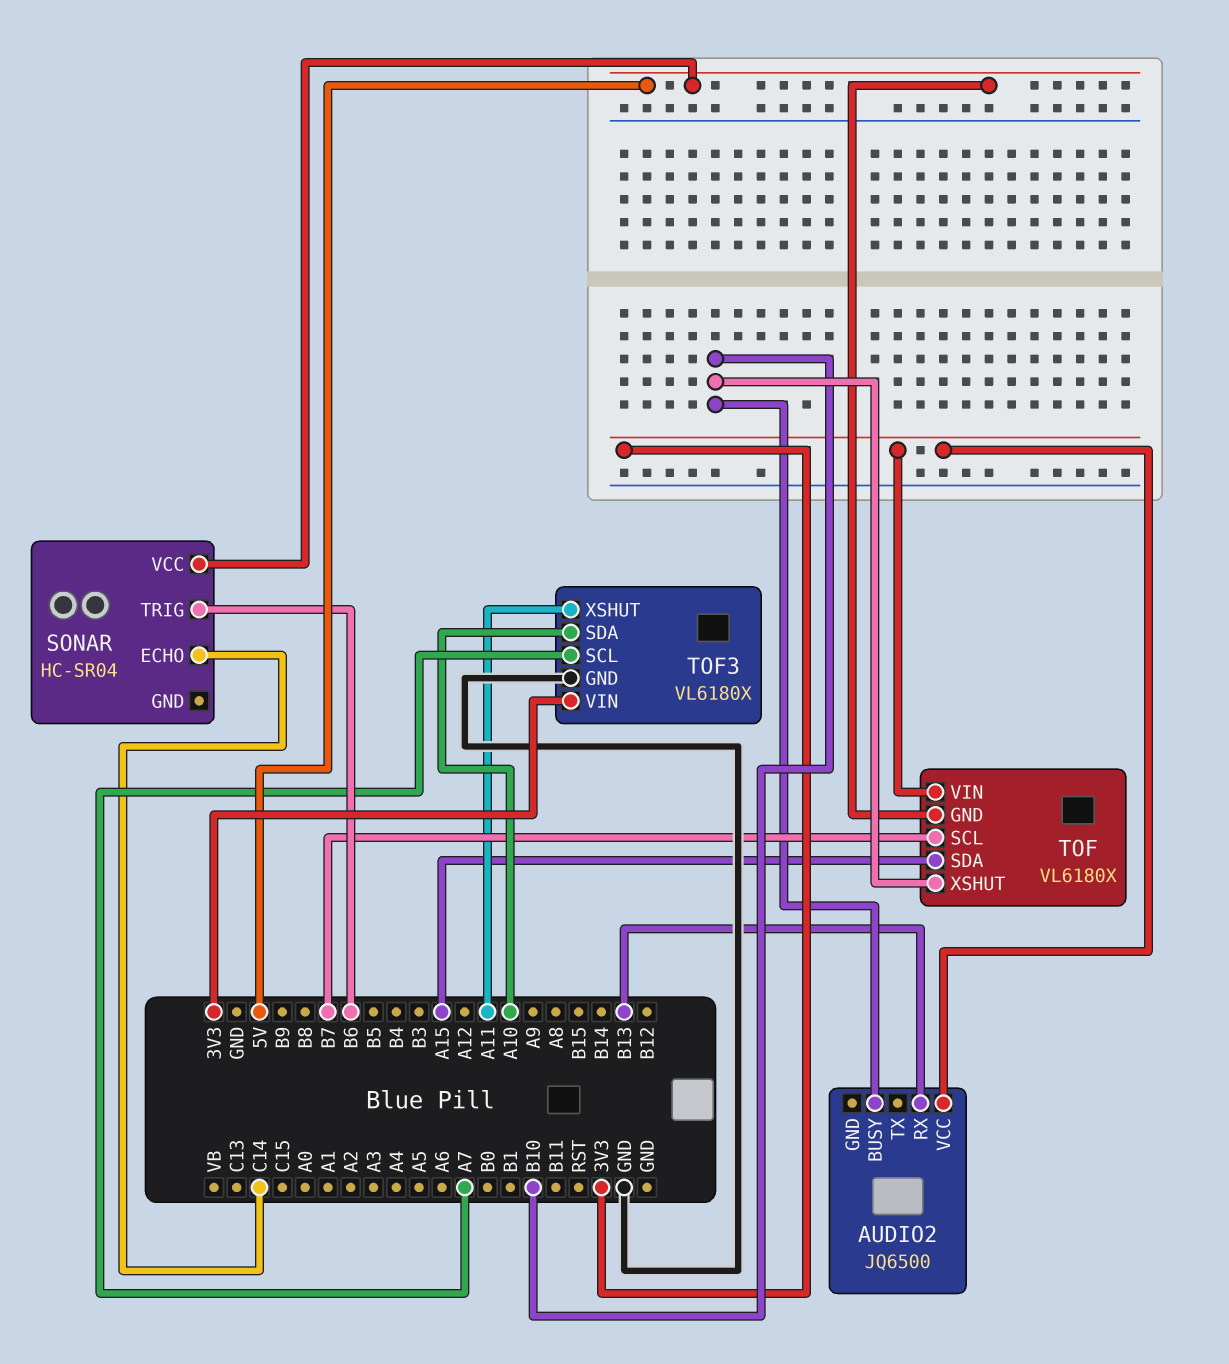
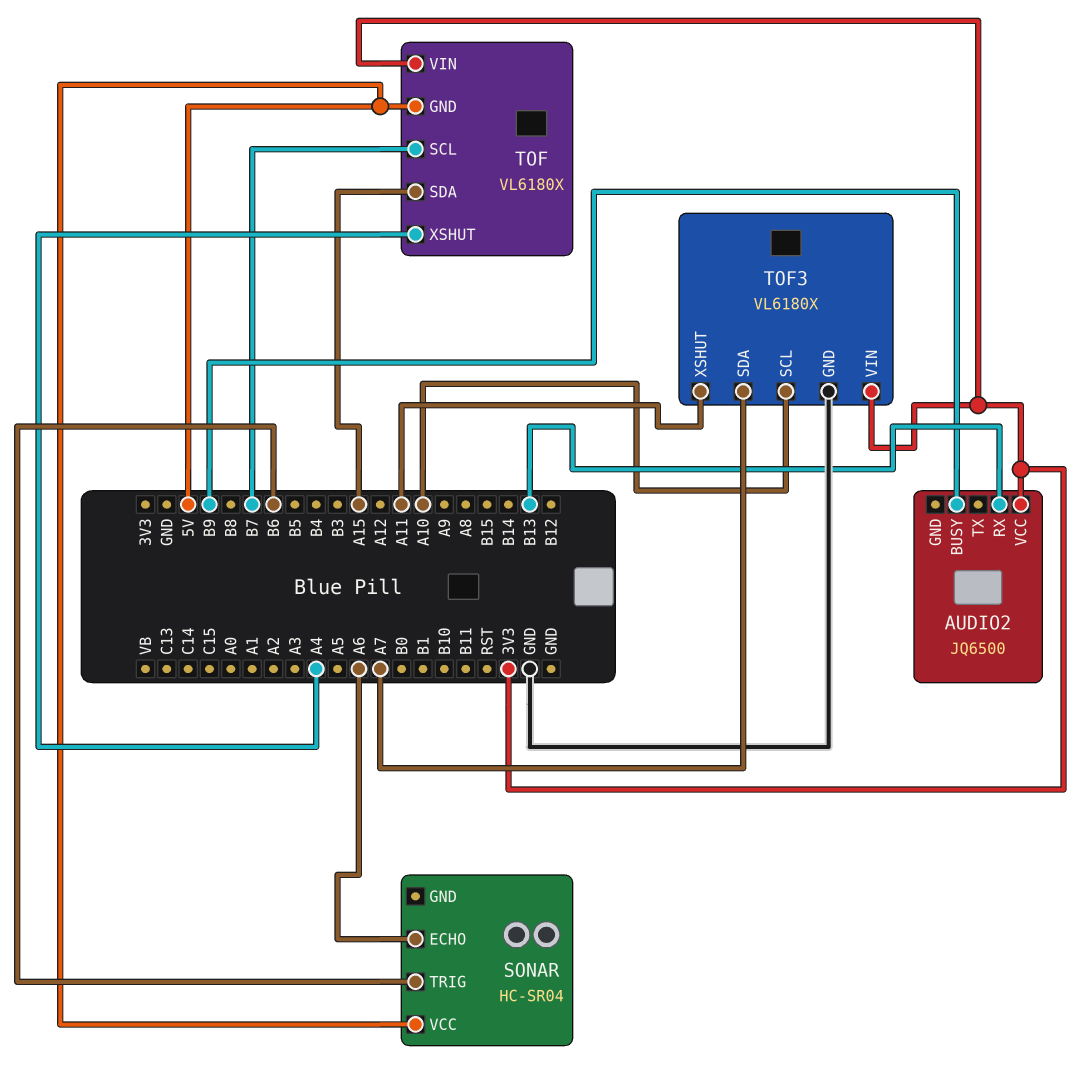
AUDIO2 pin BUSY: B10 -> B9
SONAR pin ECHO: C14 -> A6
TOF pin XSHUT: B10 -> A4
TOF3 pin SCL: A7 -> A10
TOF3 pin SDA: A10 -> A7

